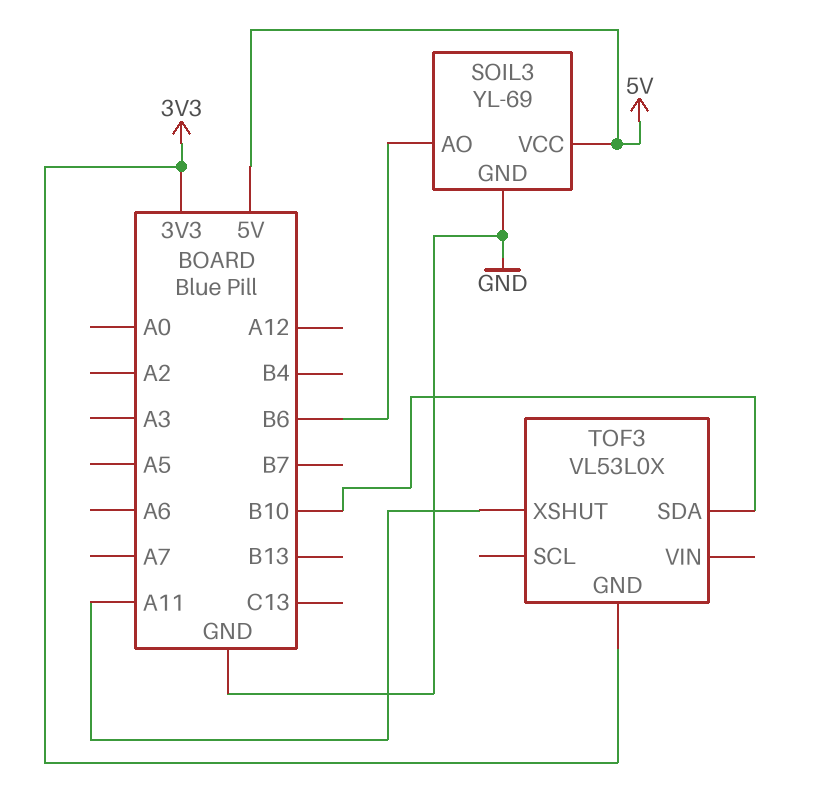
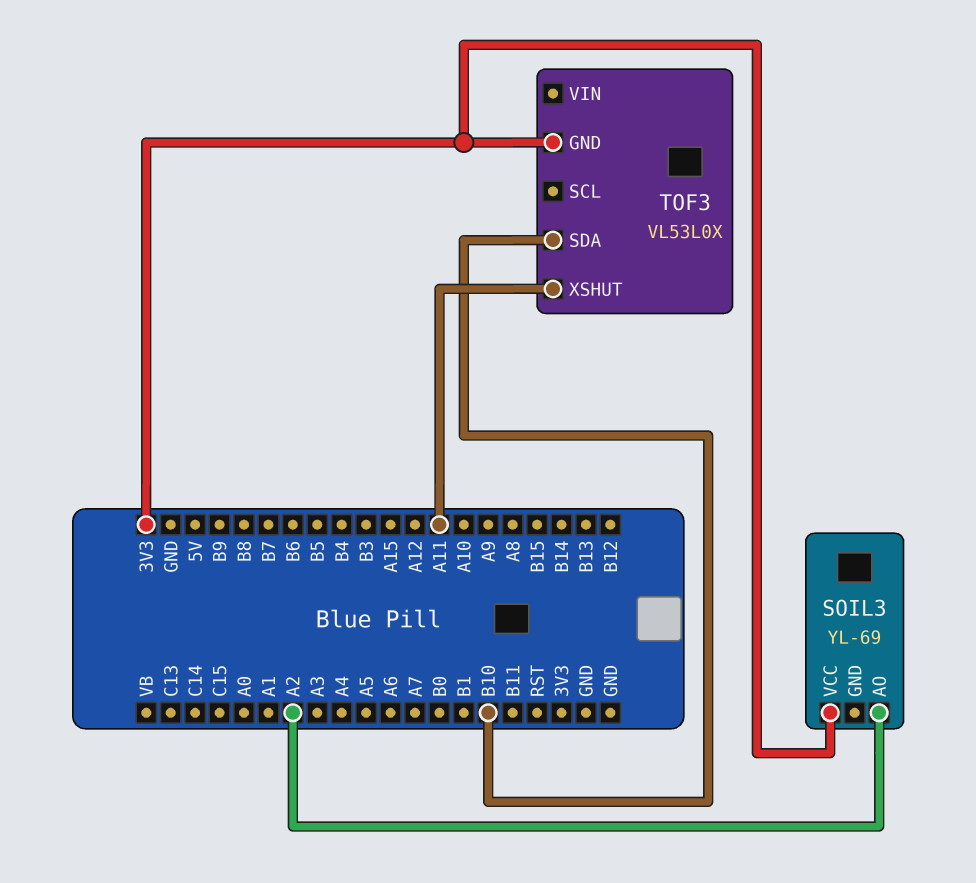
SOIL3 pin AO: B6 -> A2
SOIL3 pin GND: GND -> none
SOIL3 pin VCC: 5V -> 3V3

